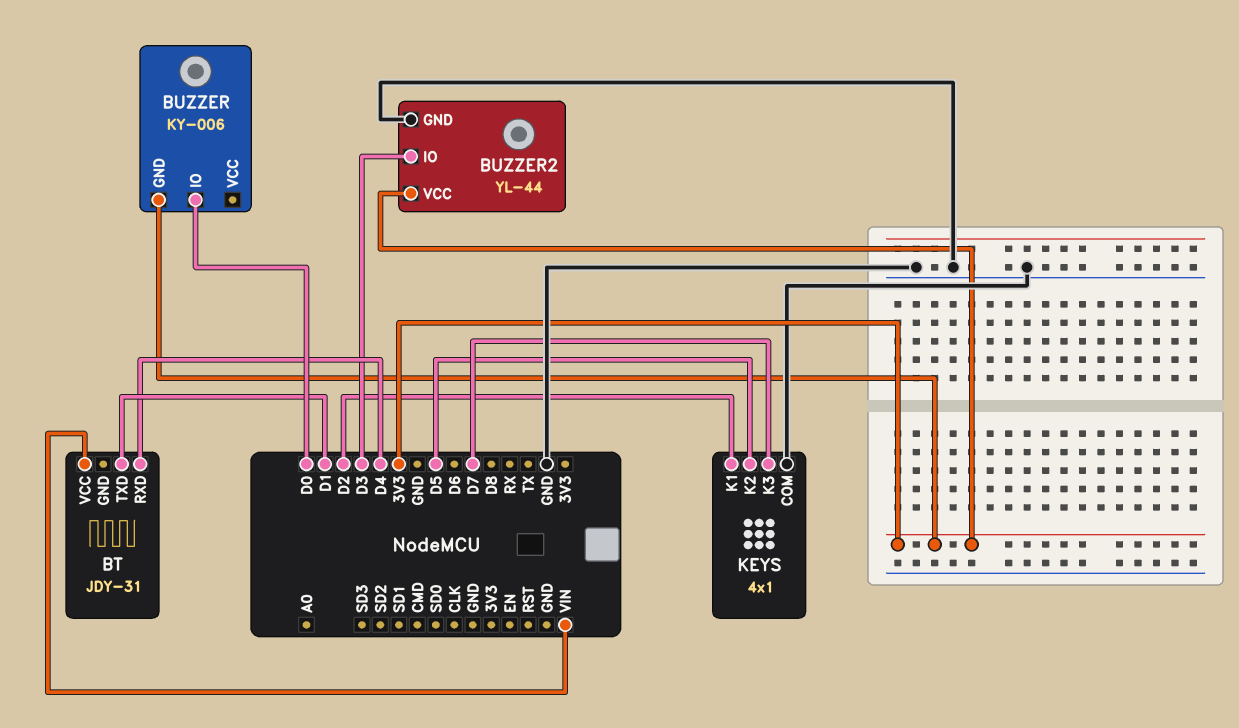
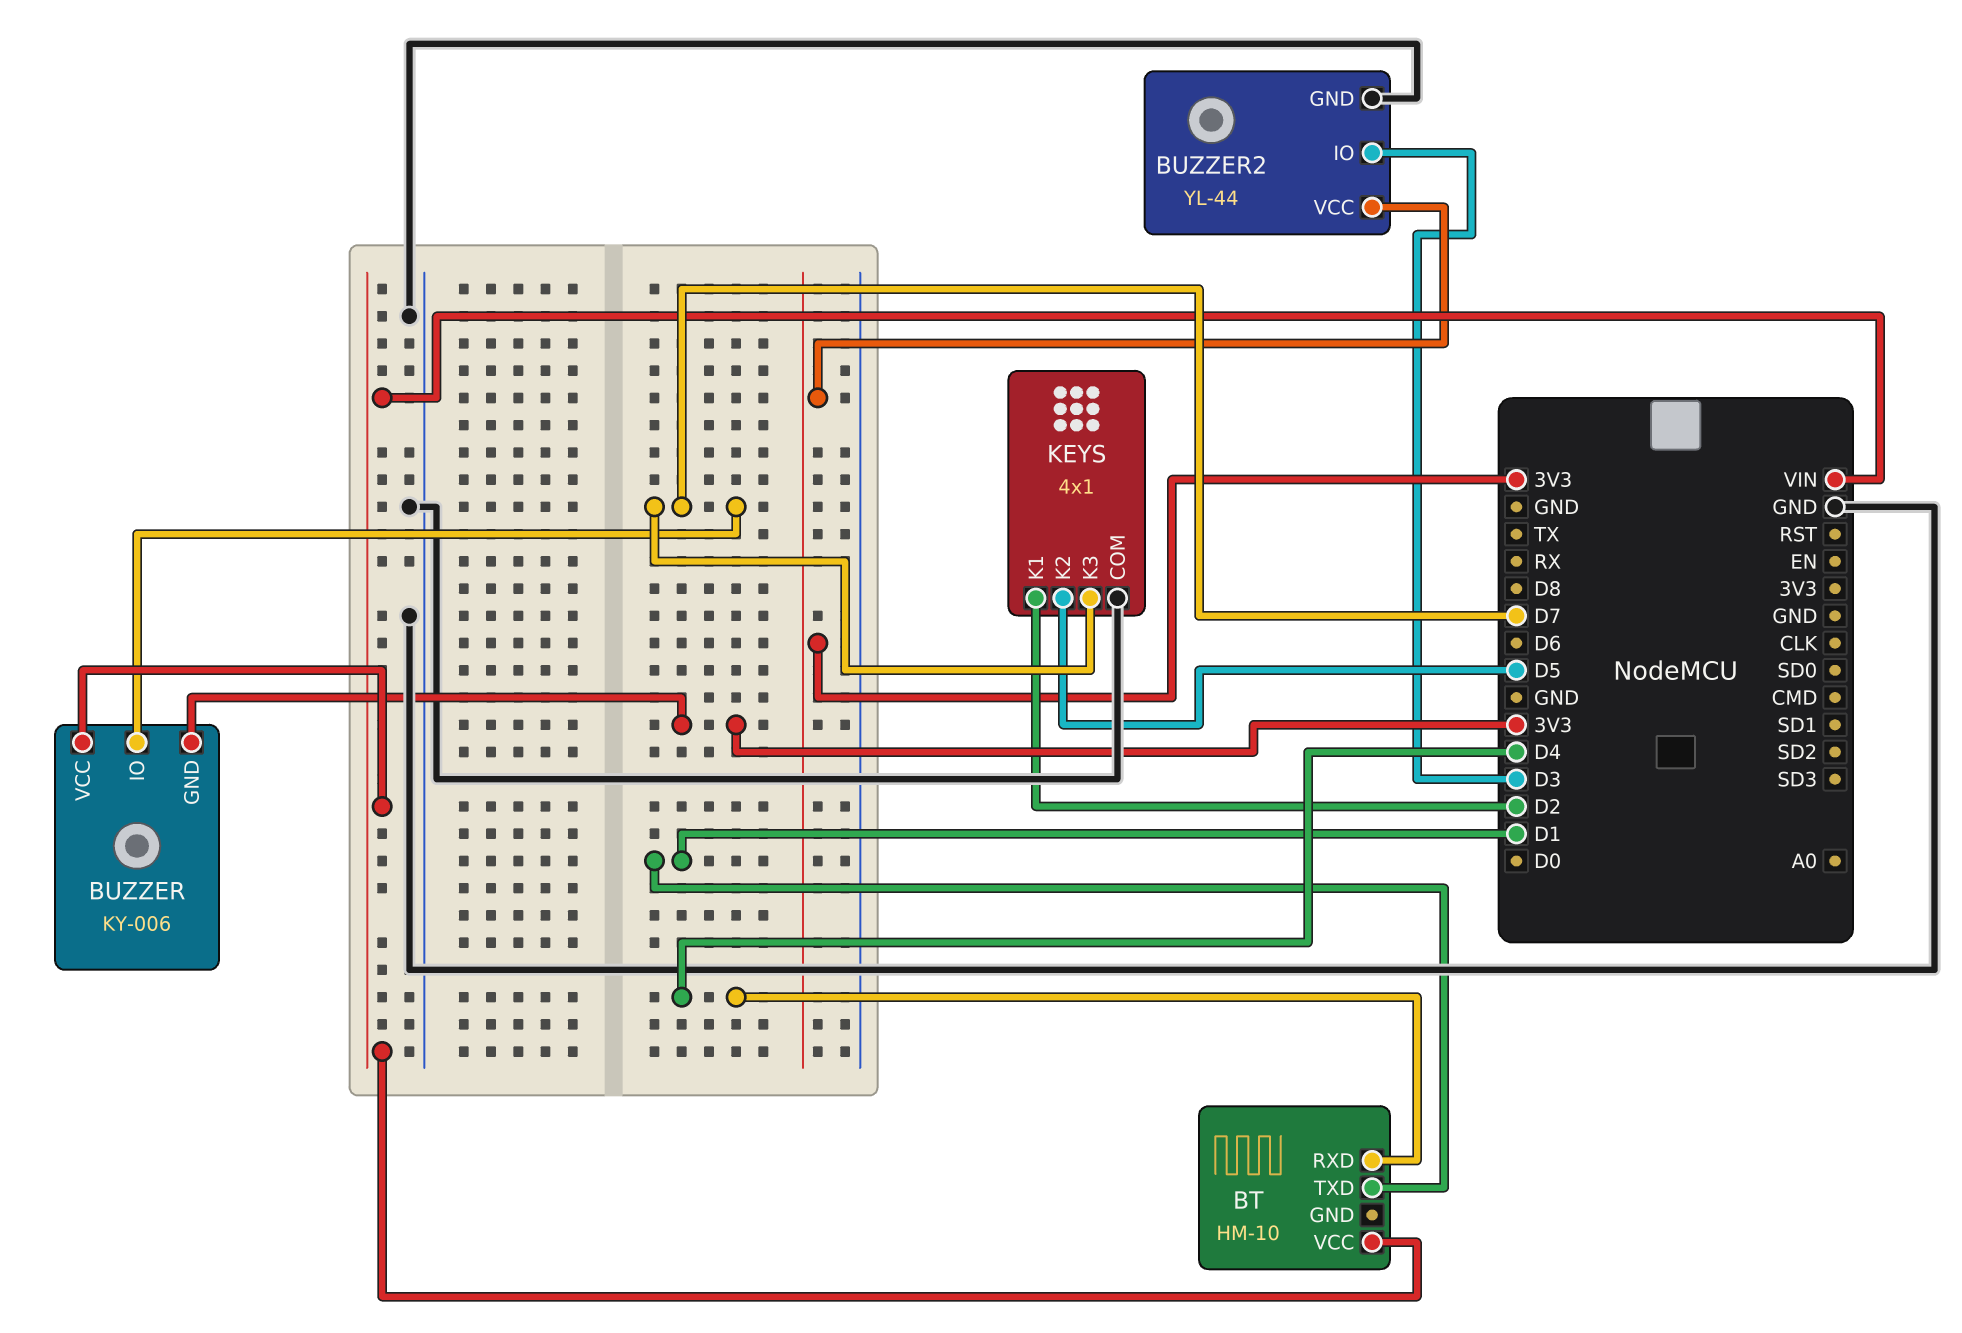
BT: JDY-31 -> HM-10
BUZZER pin IO: D0 -> D7
BUZZER pin VCC: none -> VIN

